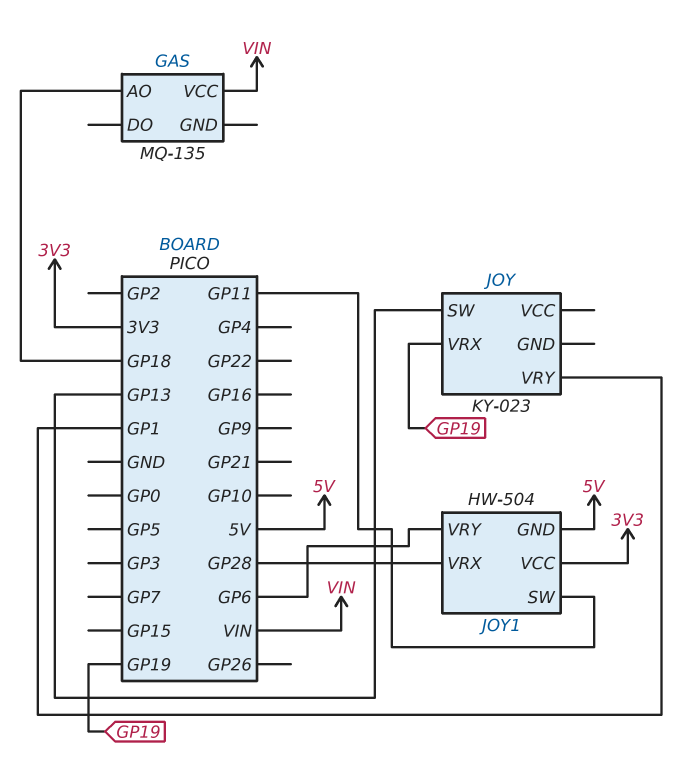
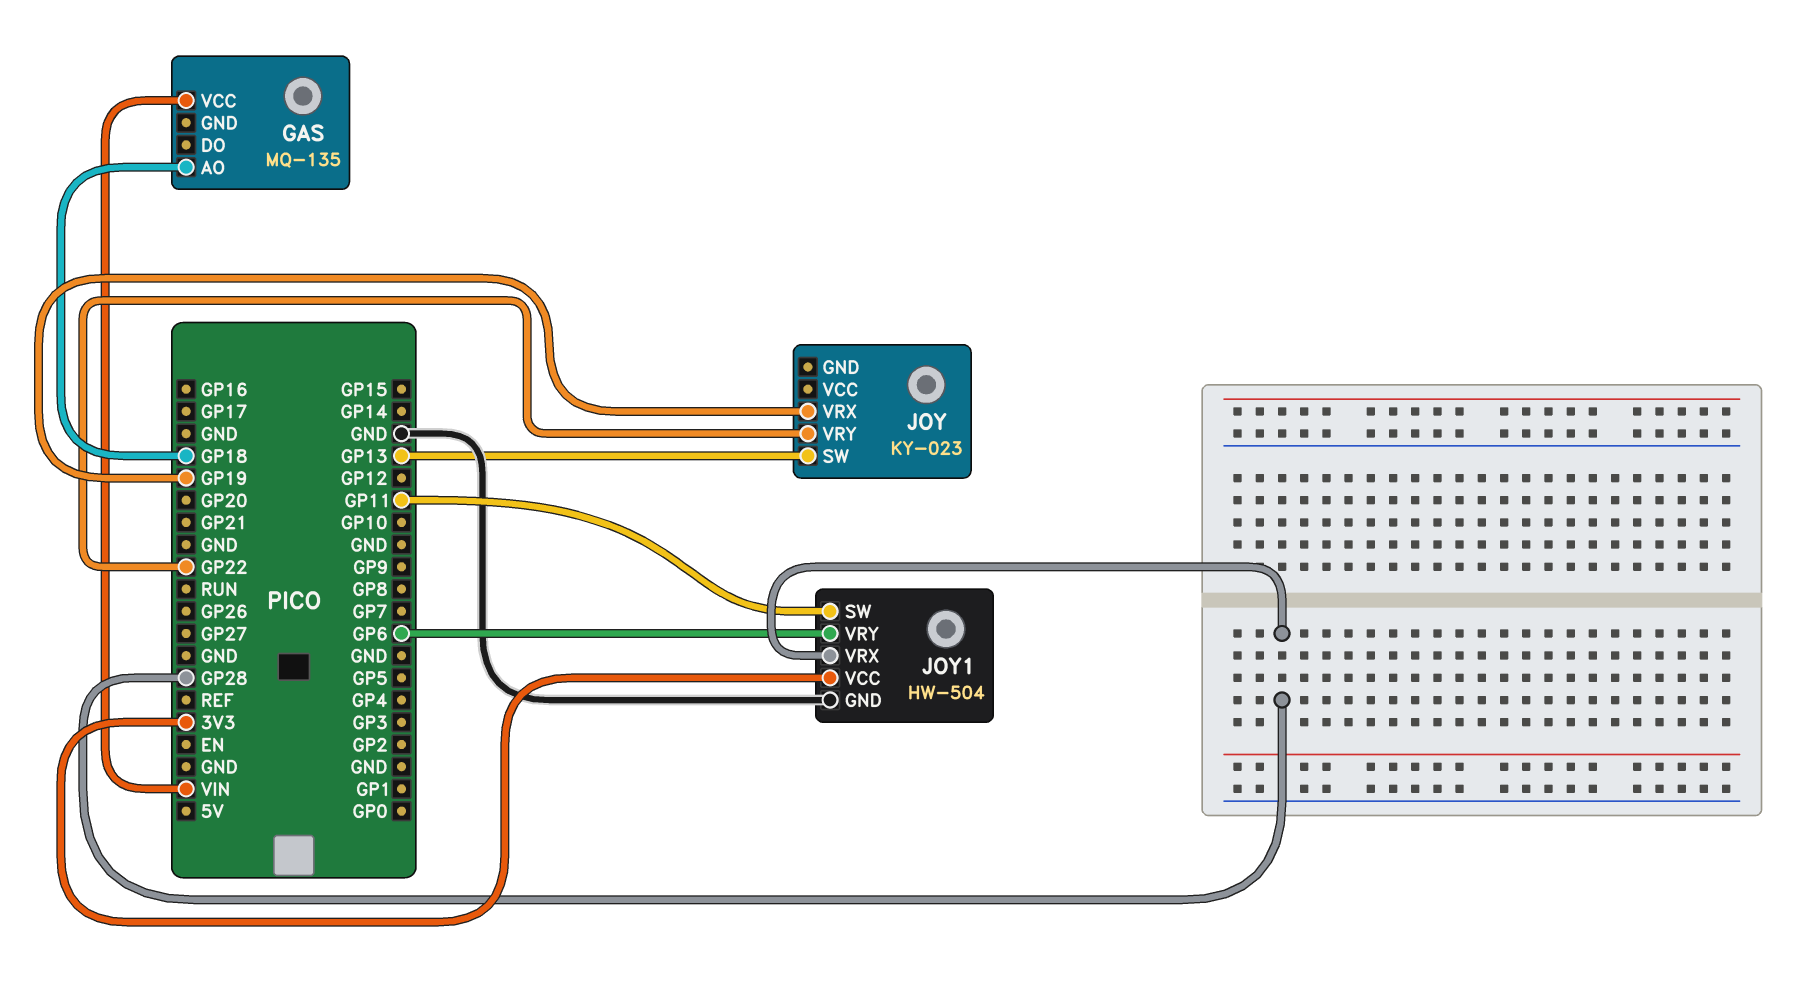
JOY pin VRY: GP1 -> GP22
JOY1 pin GND: 5V -> GND

